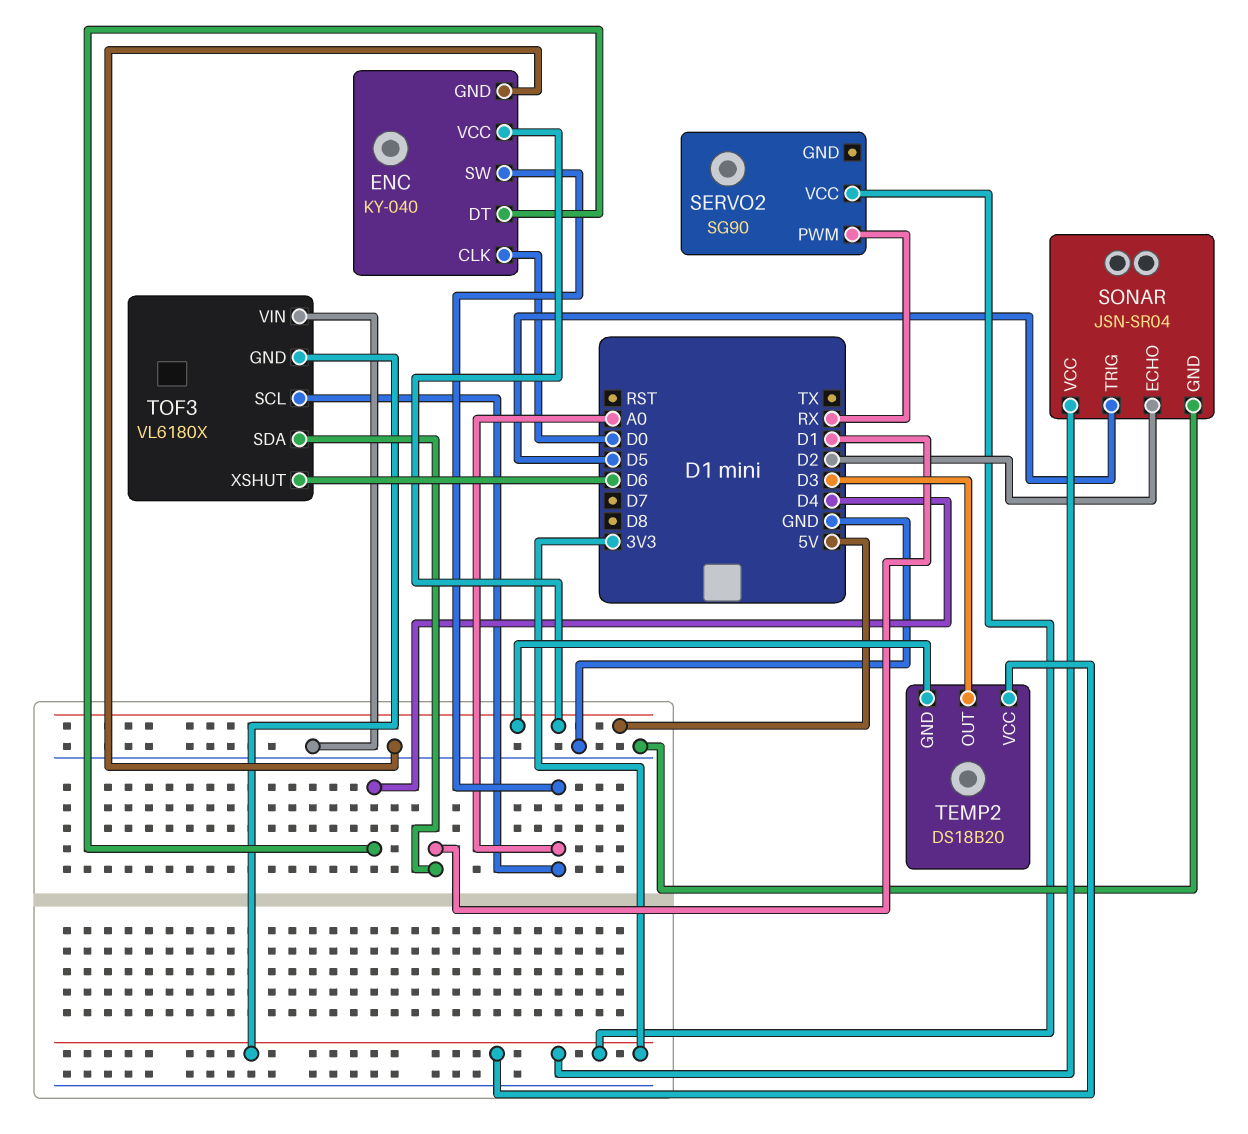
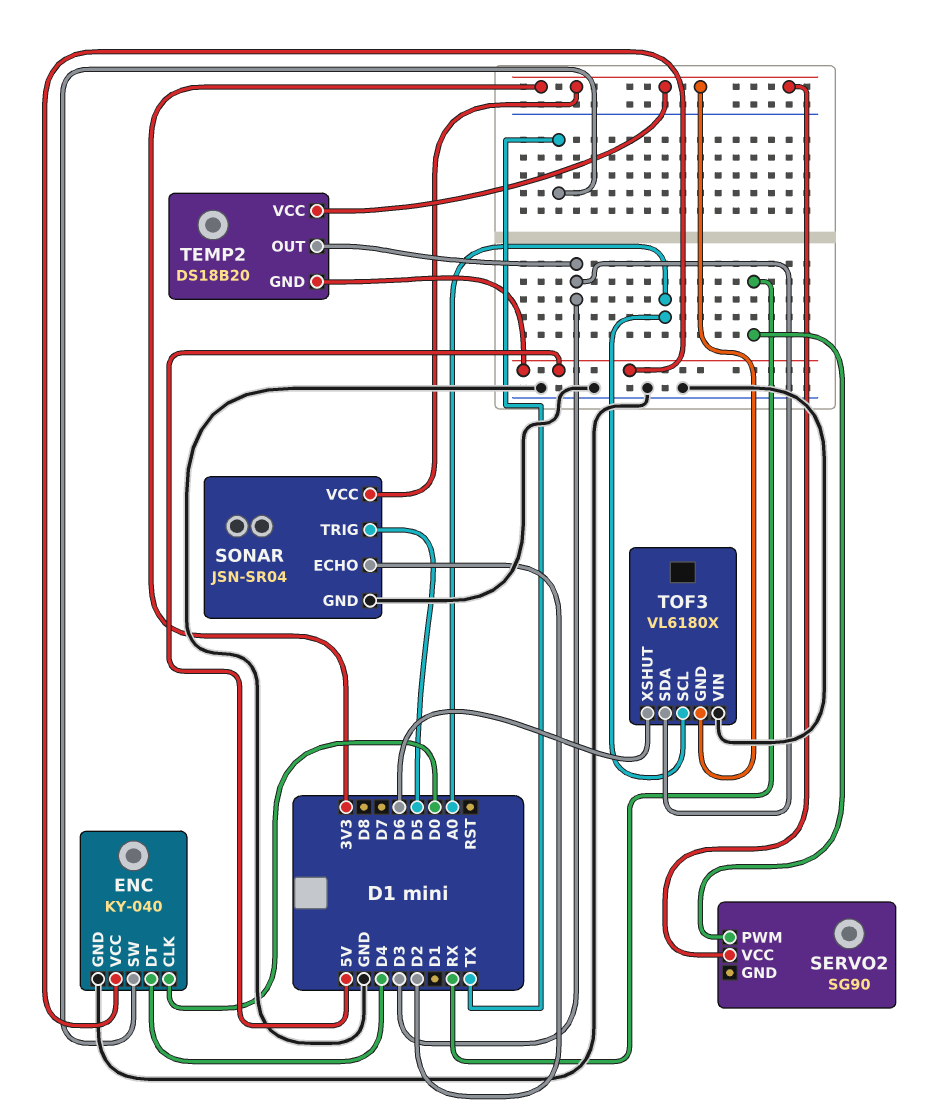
ENC pin SW: A0 -> TX
TOF3 pin SDA: D1 -> D3

